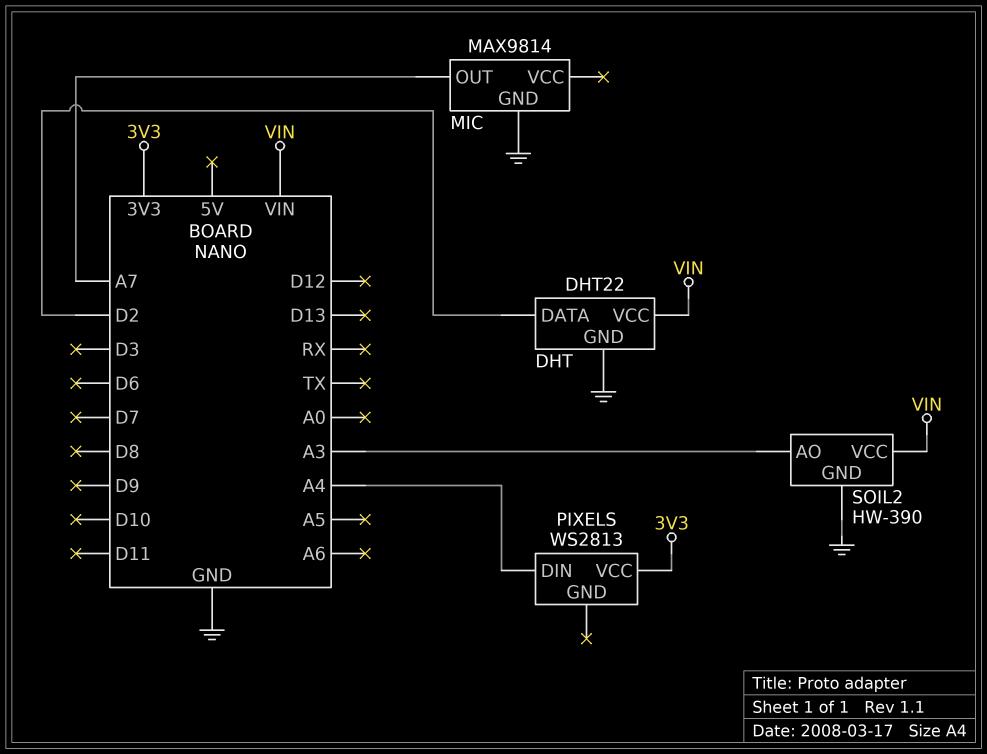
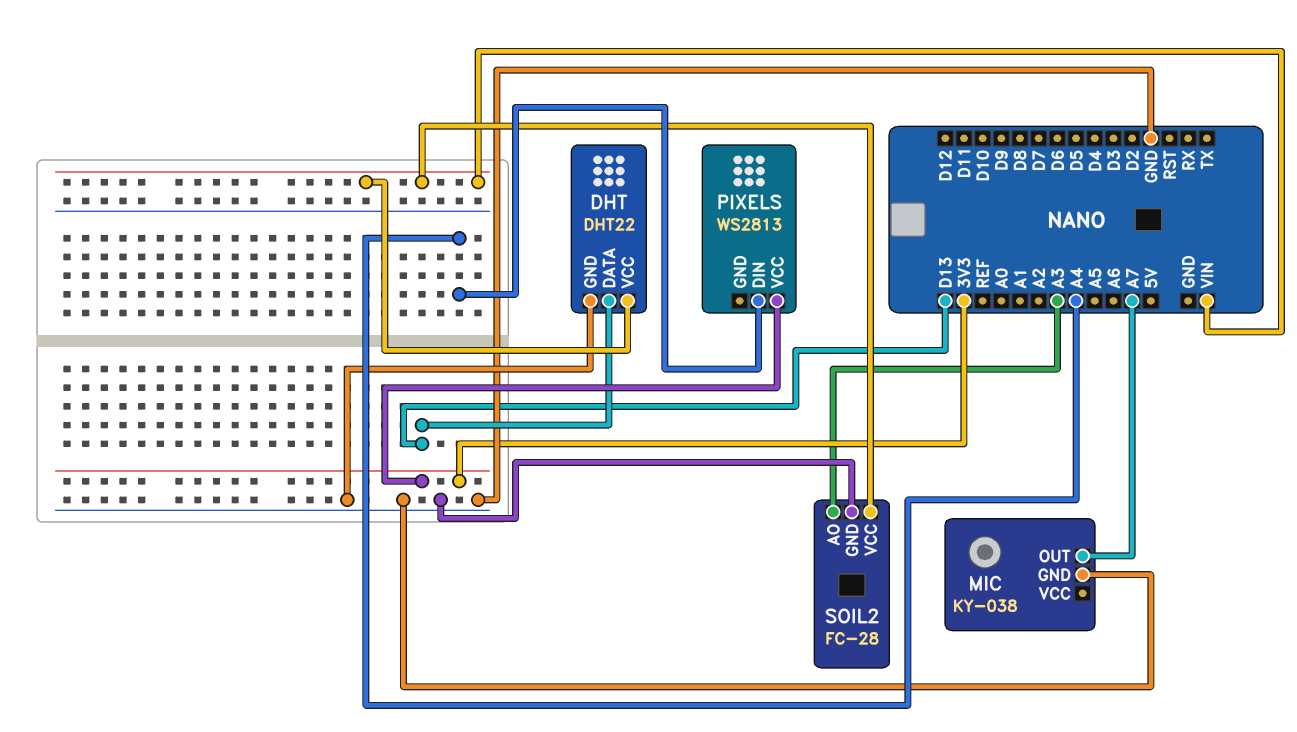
DHT pin DATA: D2 -> D13
MIC: MAX9814 -> KY-038
SOIL2: HW-390 -> FC-28

